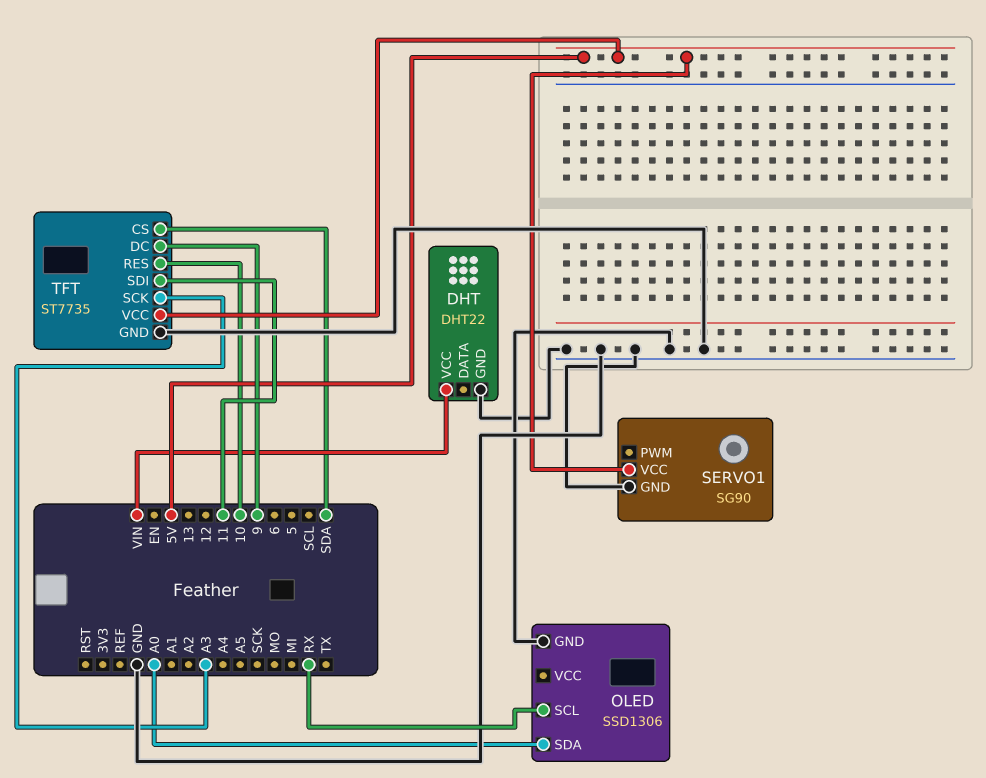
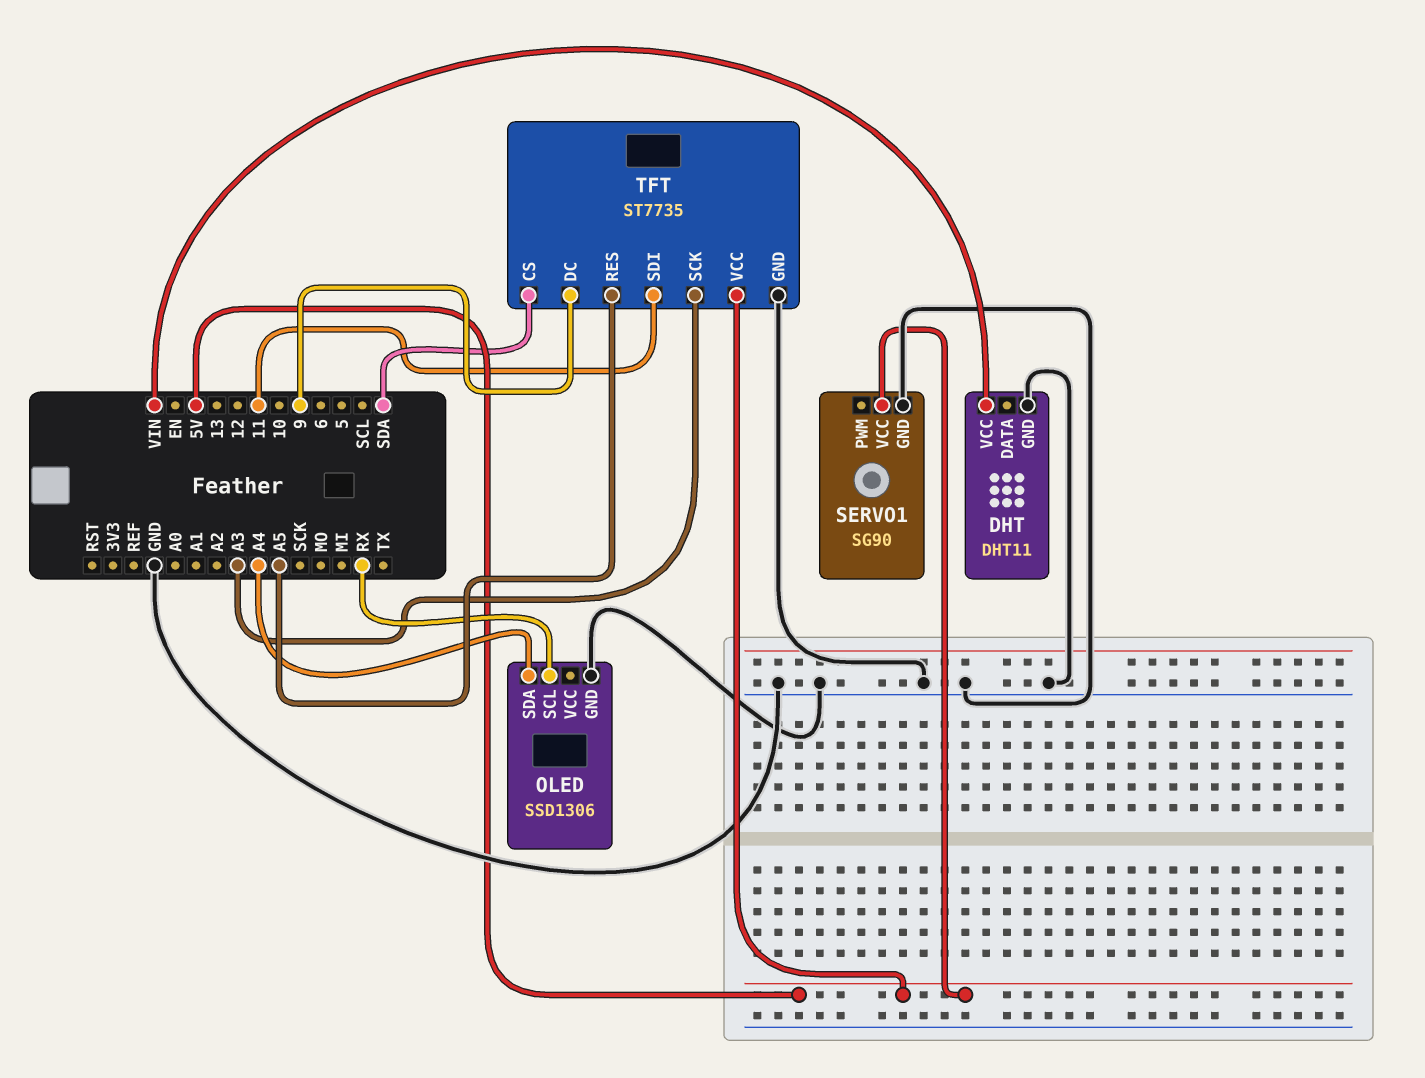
DHT: DHT22 -> DHT11
OLED pin SDA: A0 -> A4
TFT pin RES: 10 -> A5

